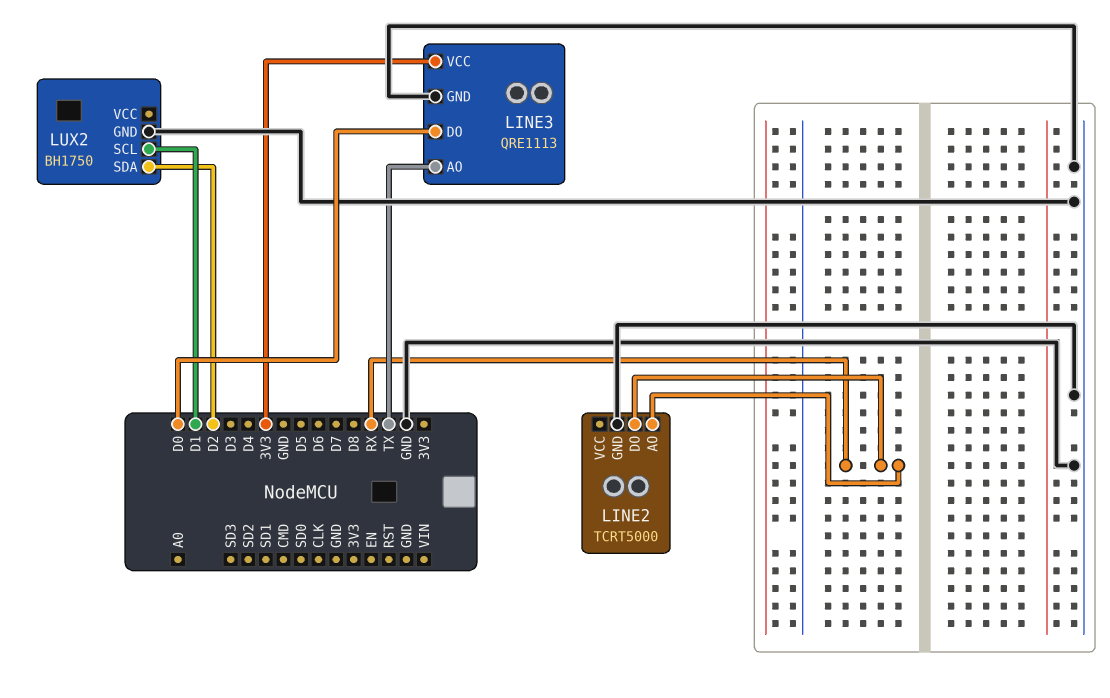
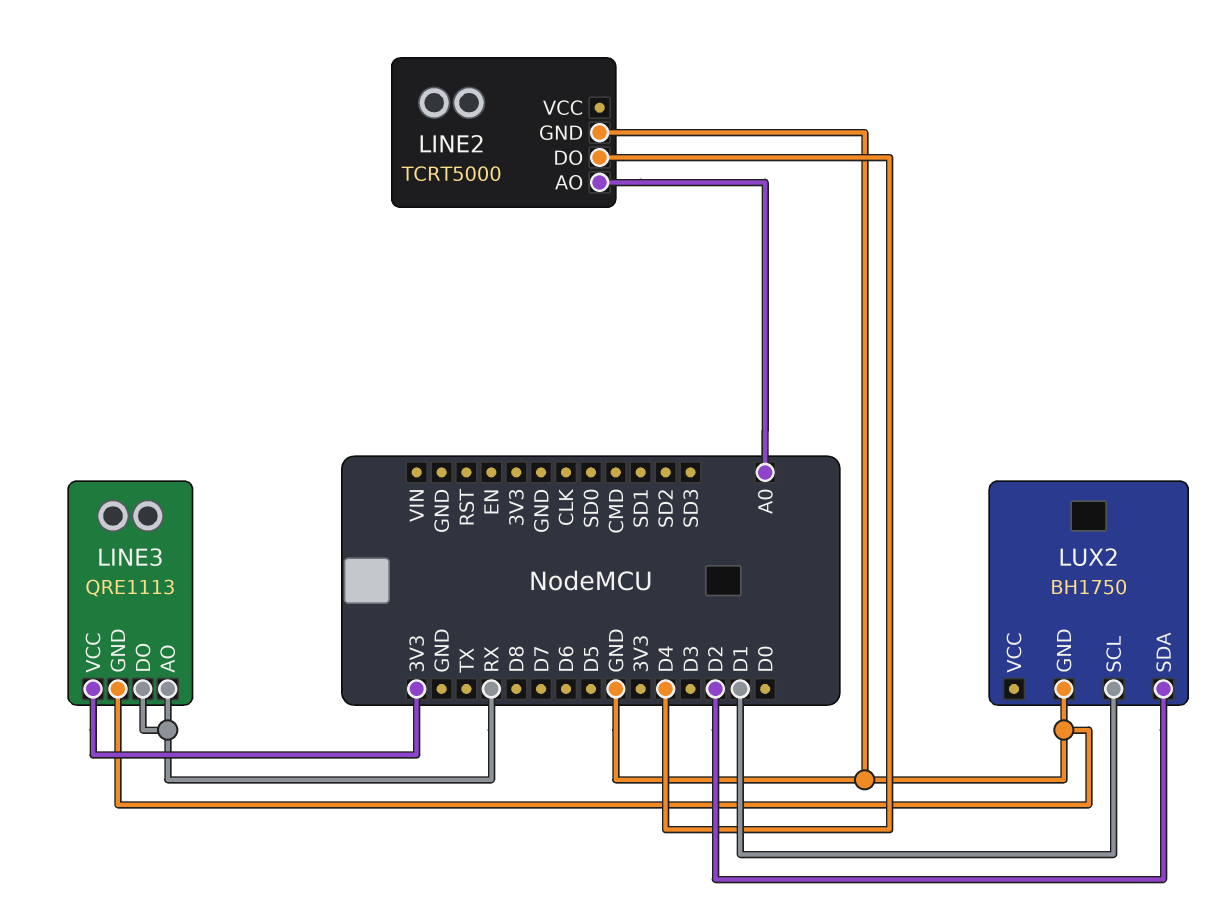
LINE2 pin AO: RX -> A0
LINE2 pin DO: RX -> D4
LINE3 pin AO: TX -> RX
LINE3 pin DO: D0 -> RX

